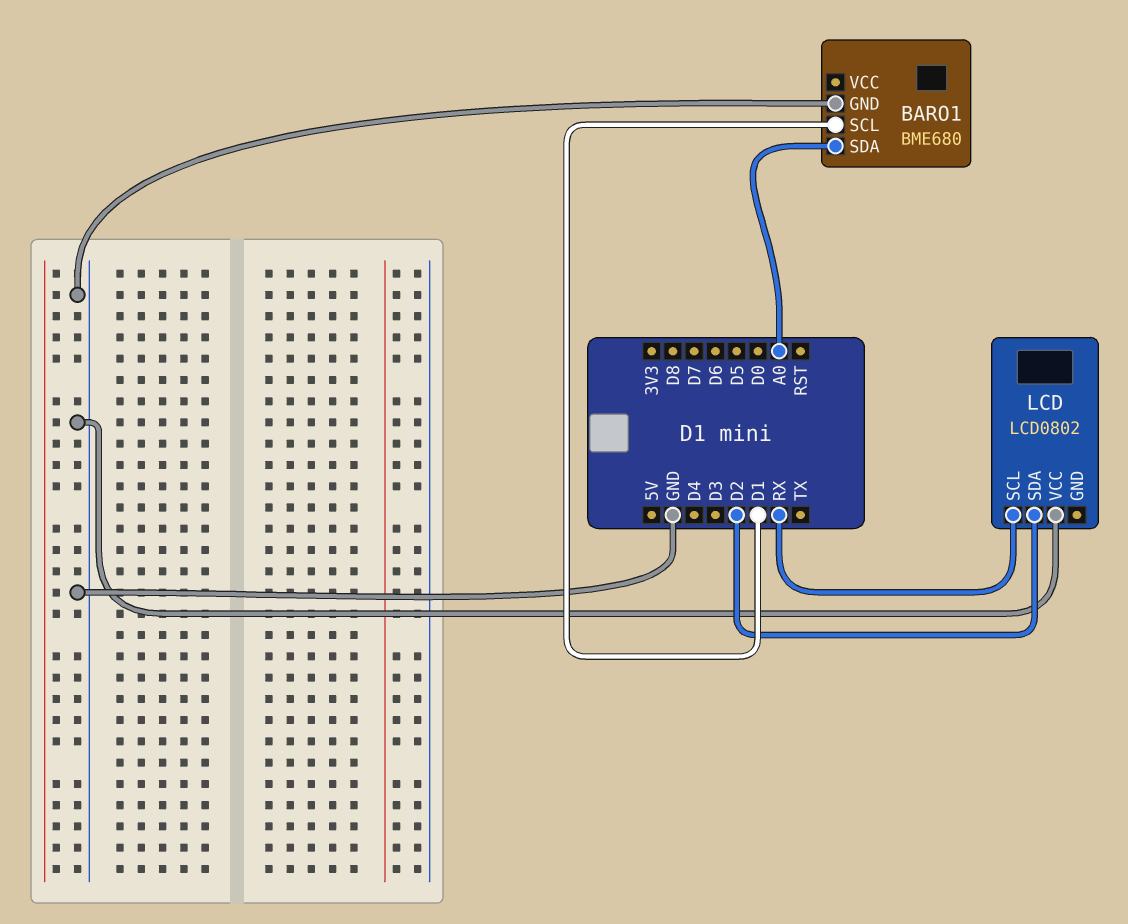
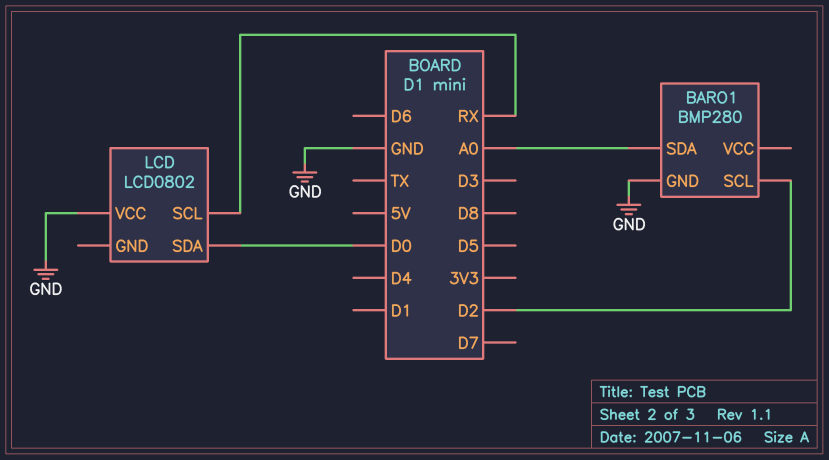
BARO1: BME680 -> BMP280
BARO1 pin SCL: D1 -> D2
LCD pin SDA: D2 -> D0

